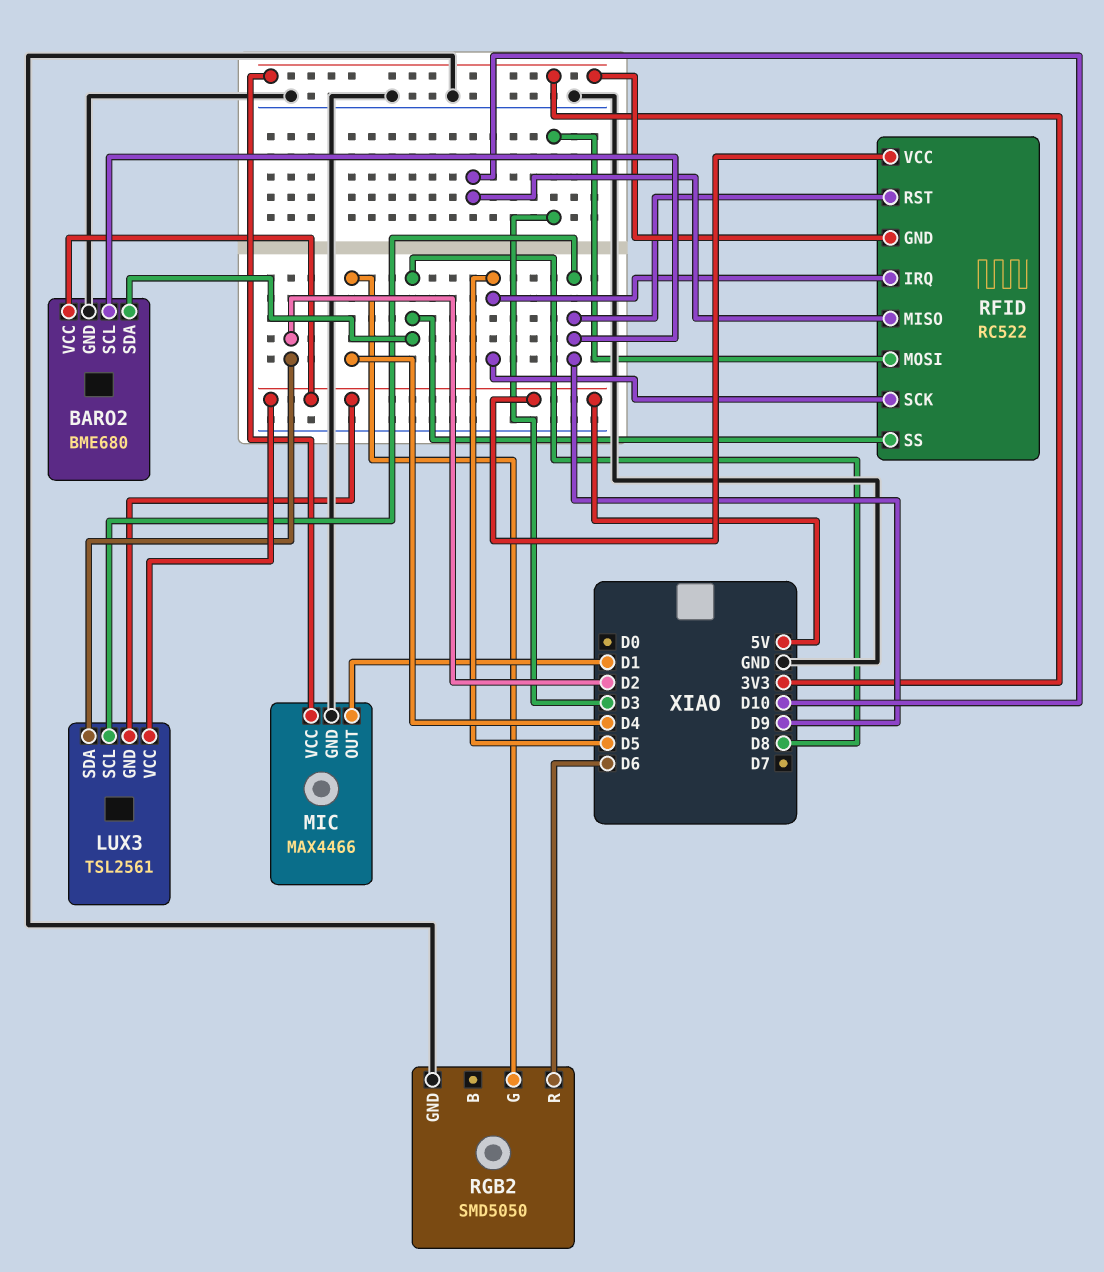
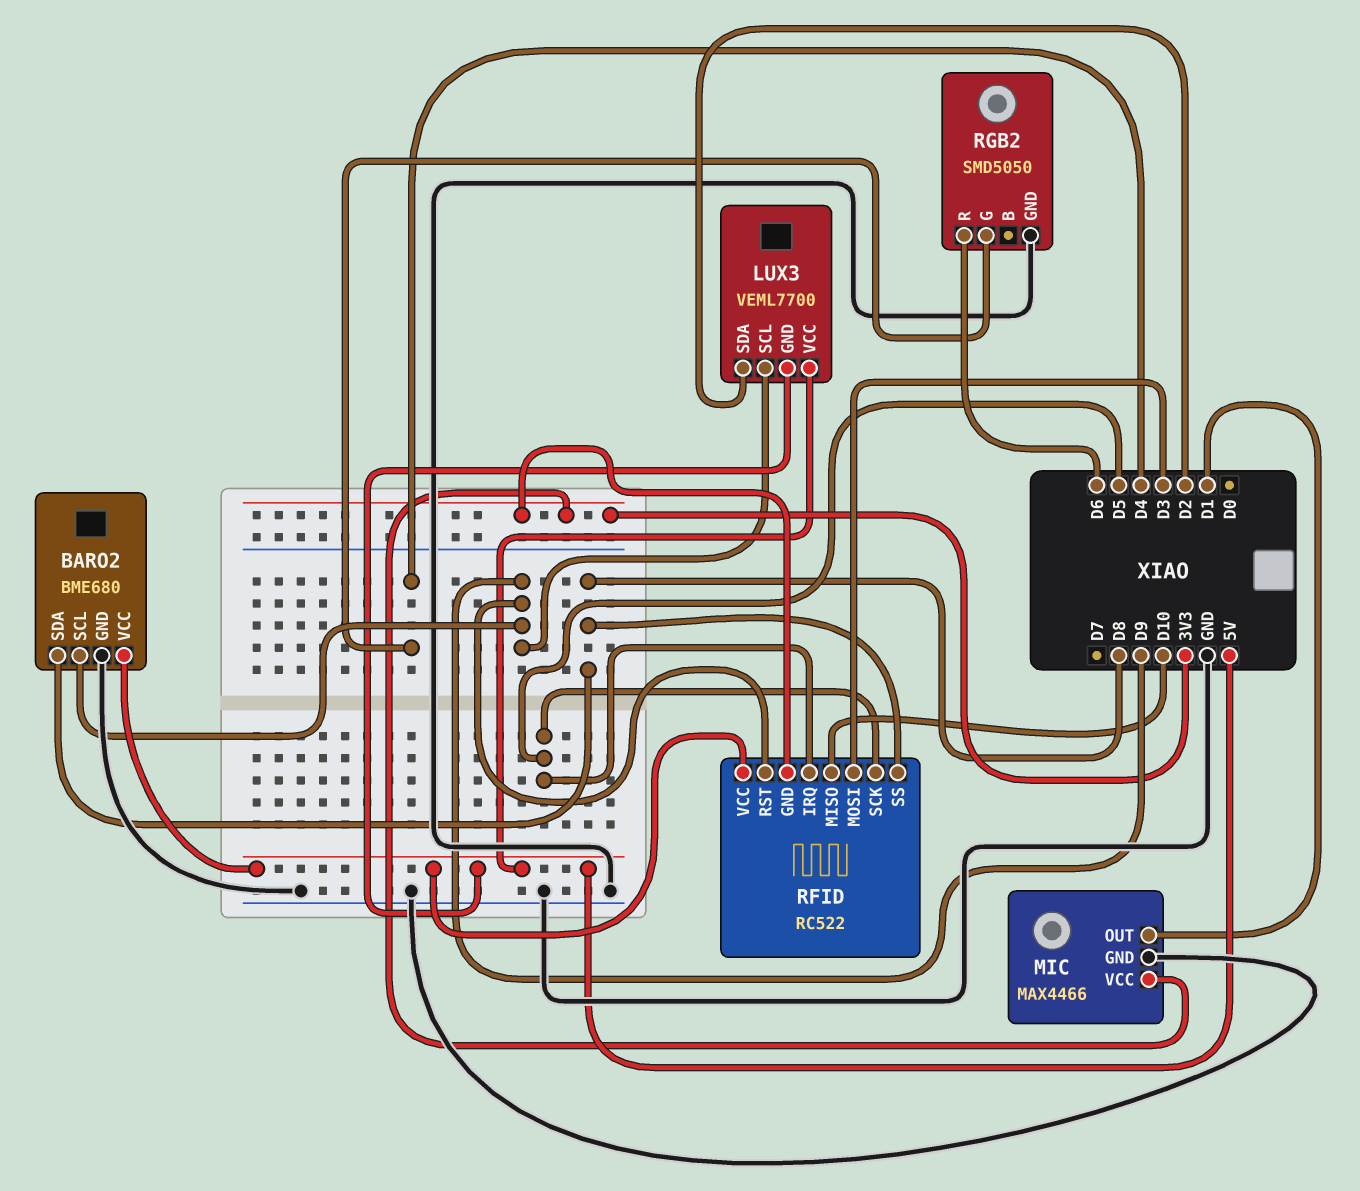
LUX3: TSL2561 -> VEML7700

